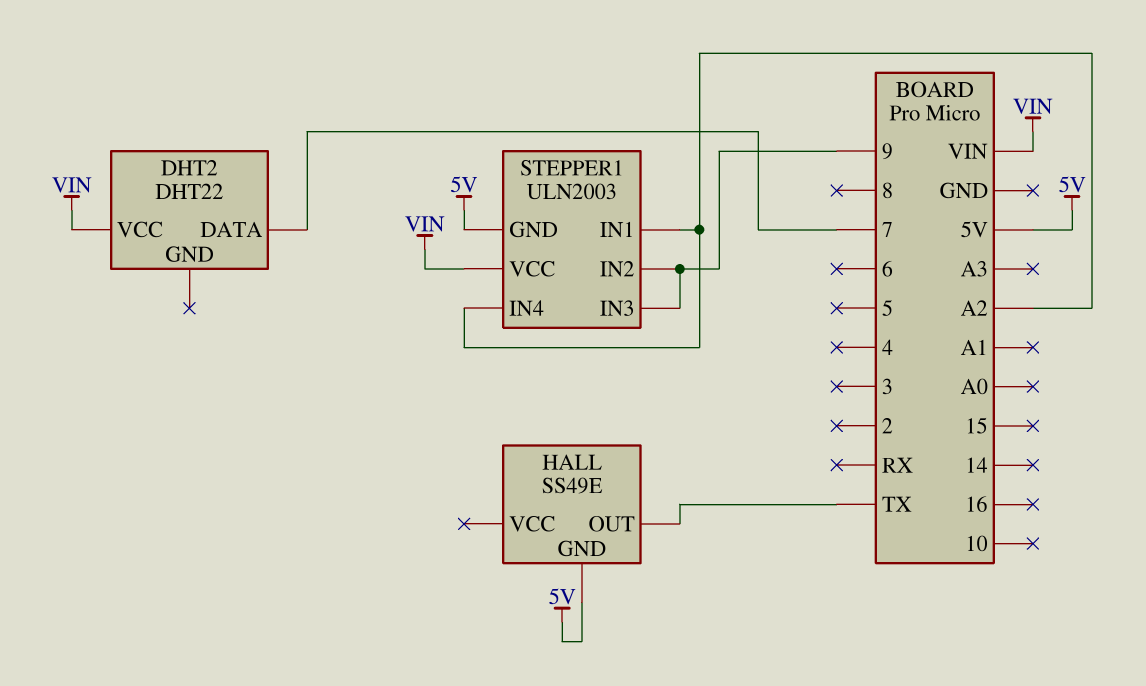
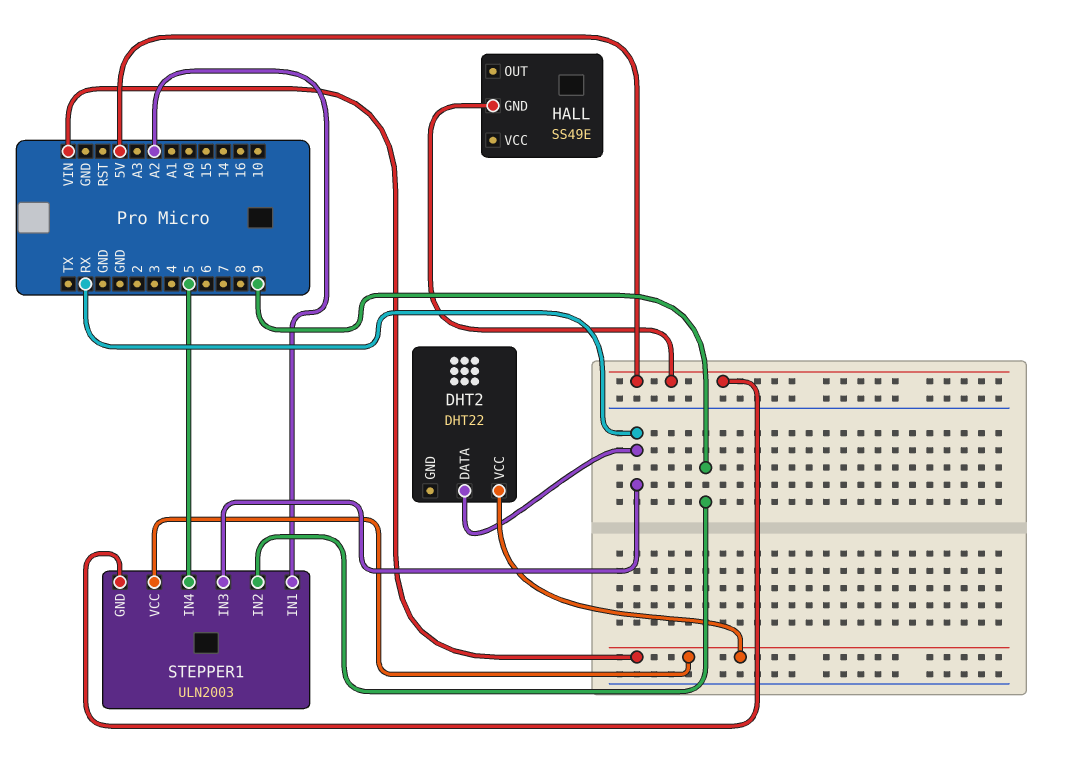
DHT2 pin DATA: 7 -> RX
HALL pin OUT: TX -> none
STEPPER1 pin IN3: 9 -> RX
STEPPER1 pin IN4: A2 -> 5

